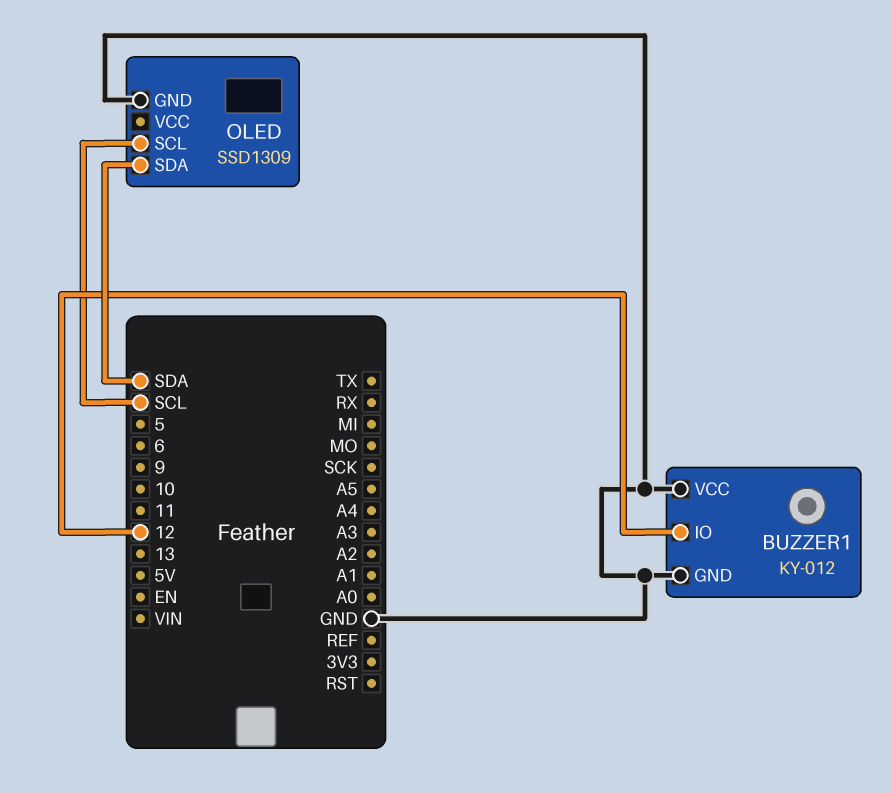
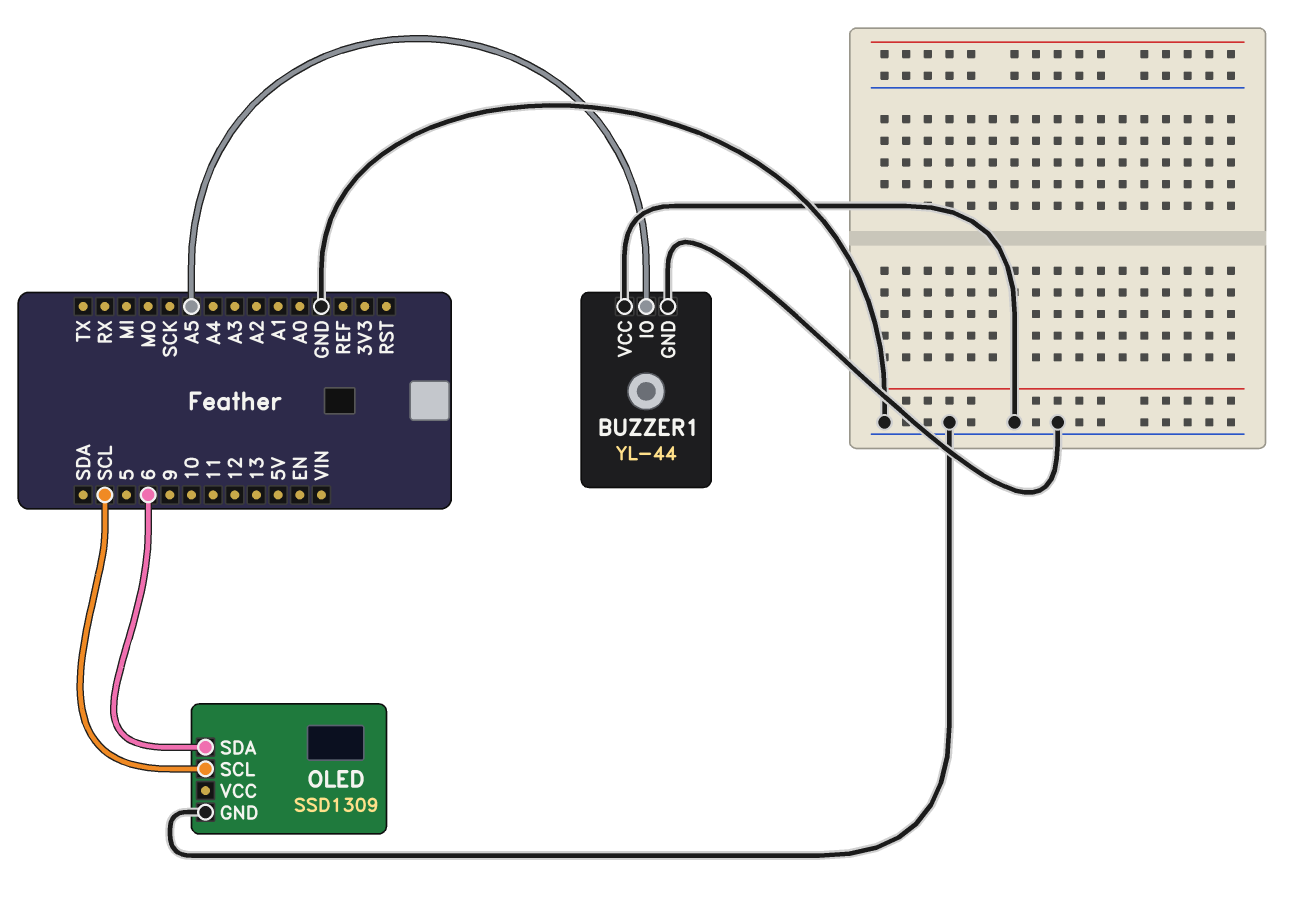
BUZZER1: KY-012 -> YL-44
BUZZER1 pin IO: 12 -> A5
OLED pin SDA: SDA -> 6

